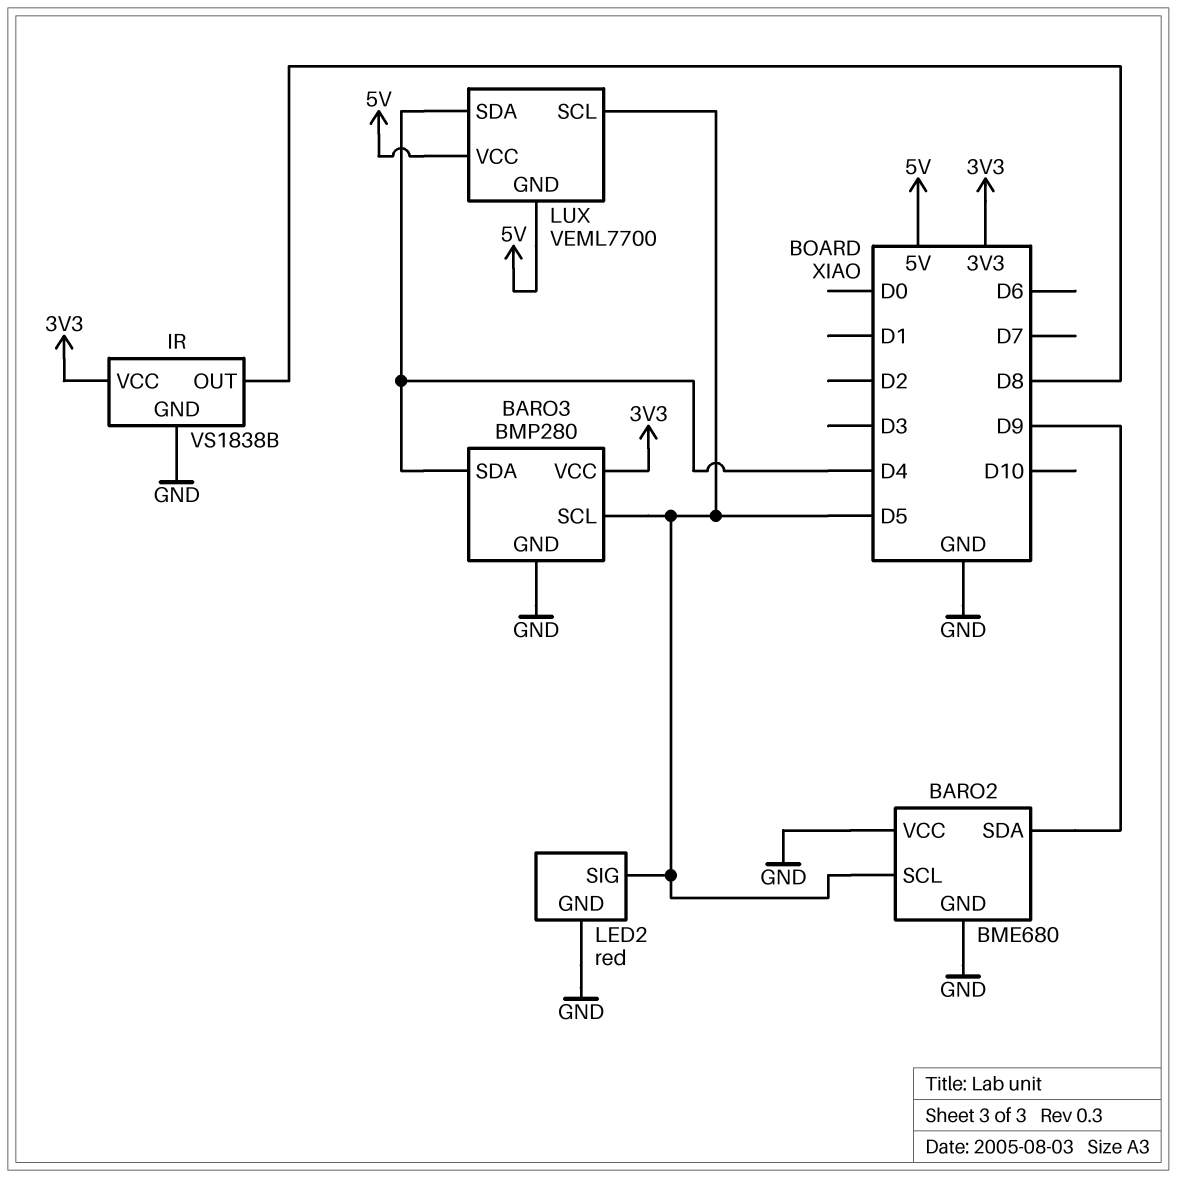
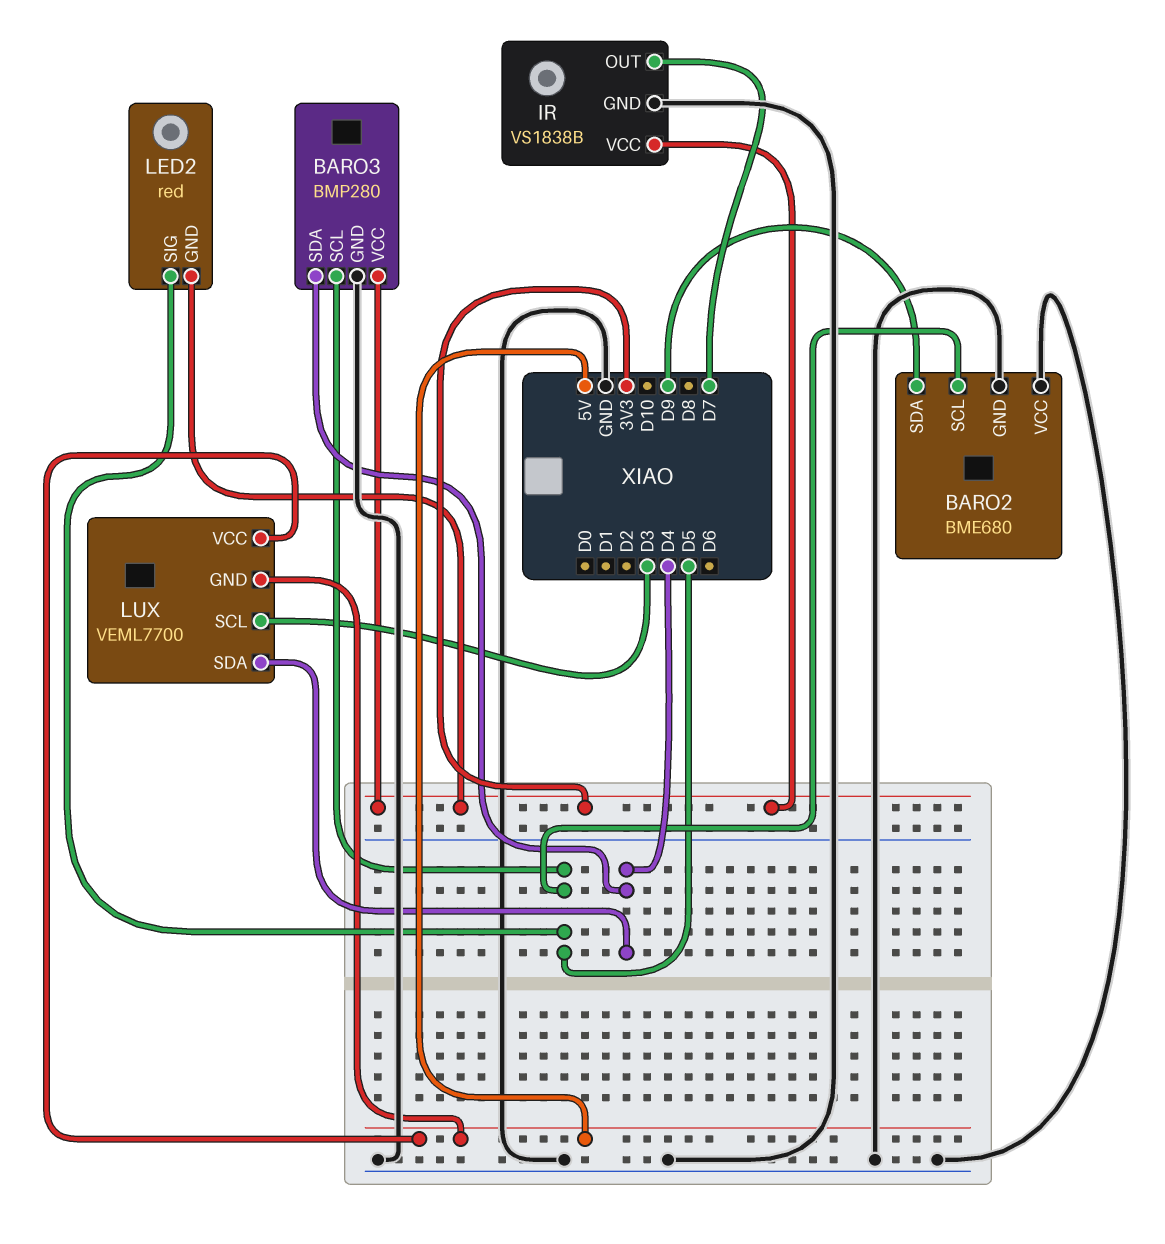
IR pin OUT: D8 -> D7
LED2 pin GND: GND -> 3V3
LUX pin SCL: D5 -> D3

